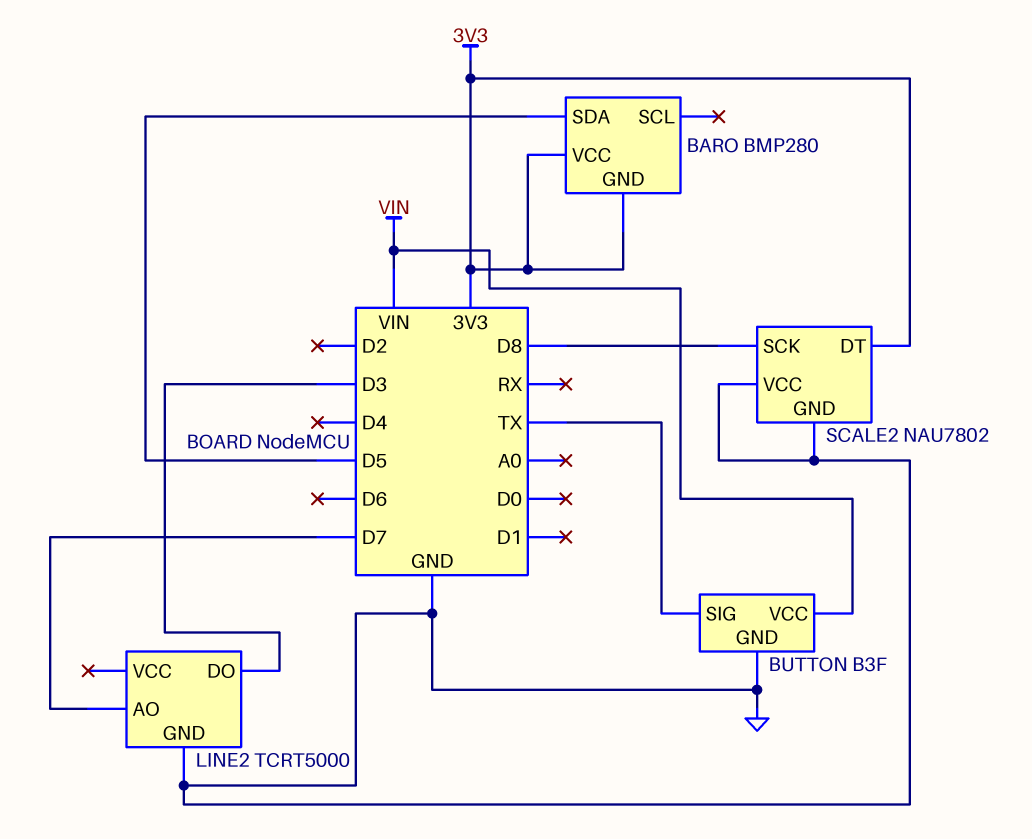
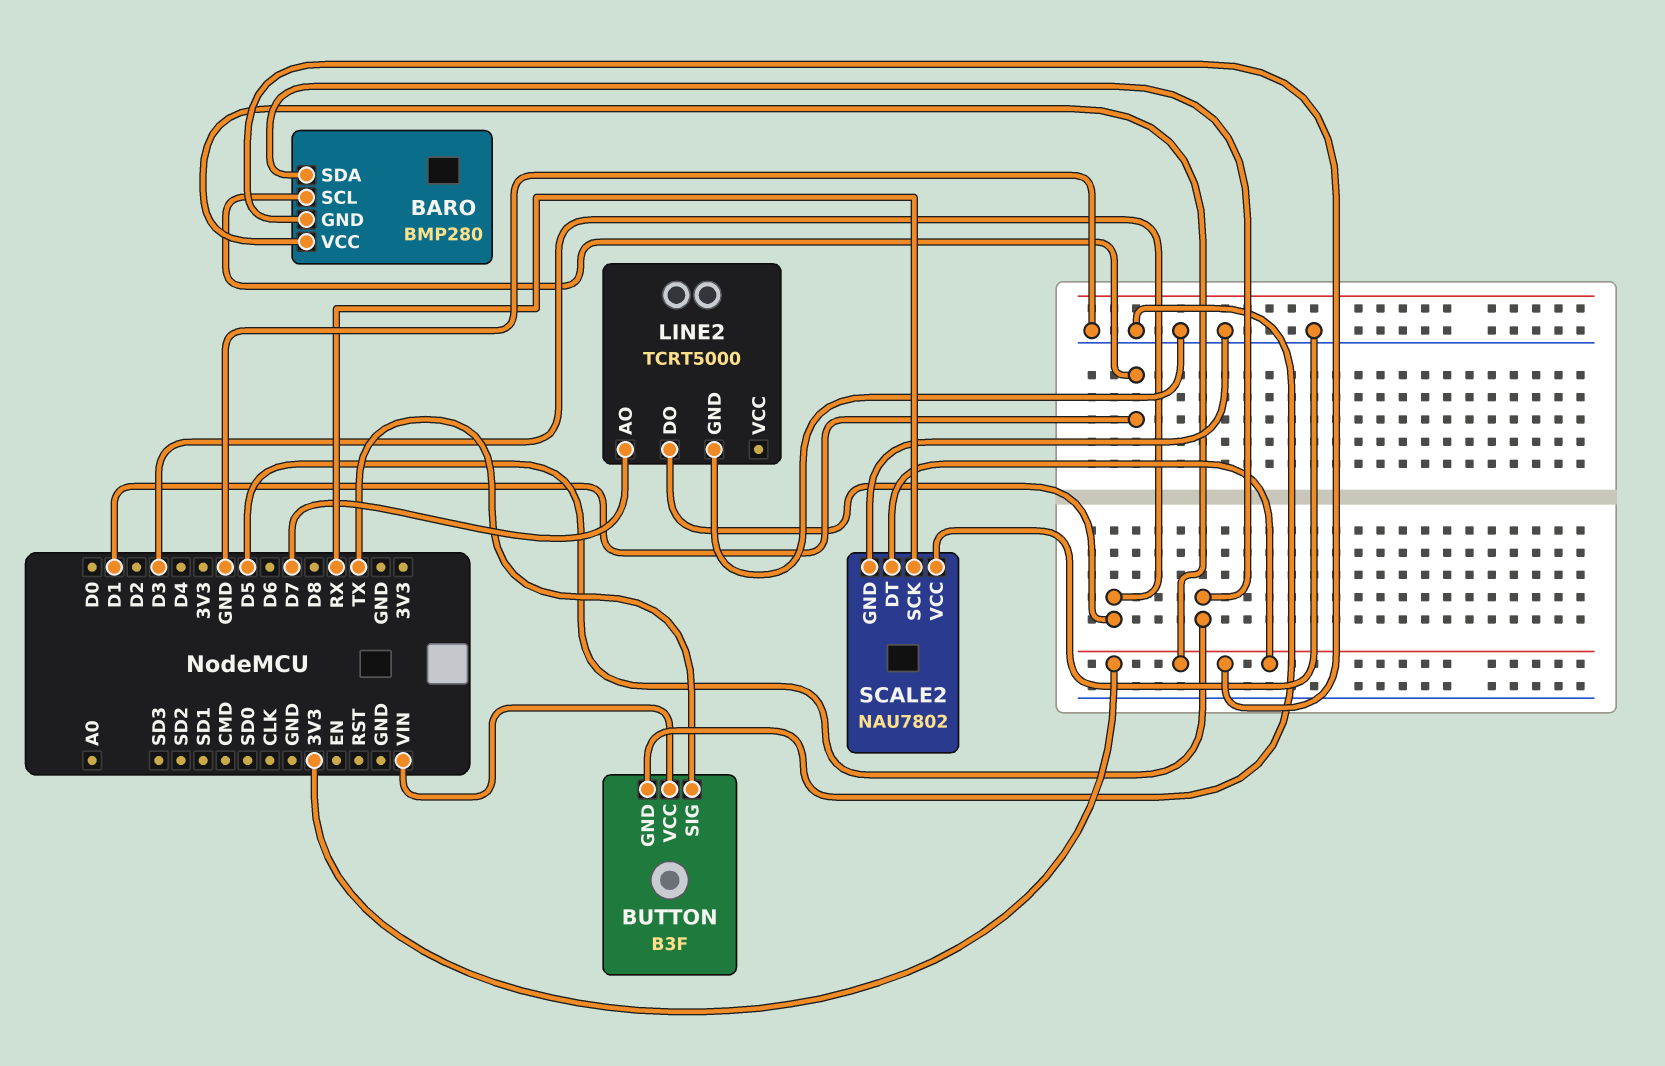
BARO pin SCL: none -> D1
SCALE2 pin SCK: D8 -> RX

